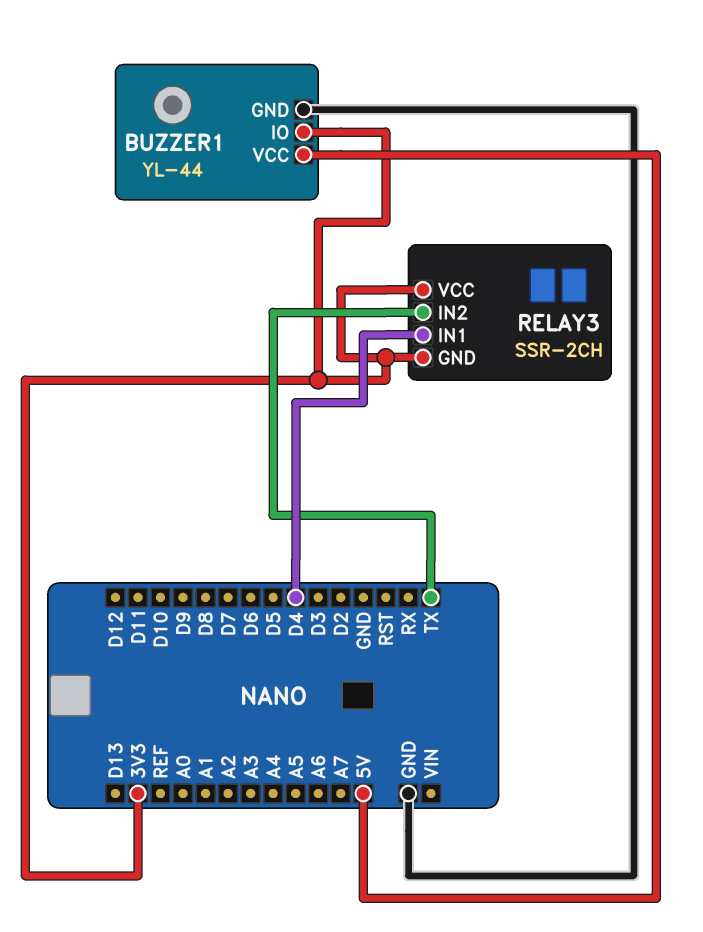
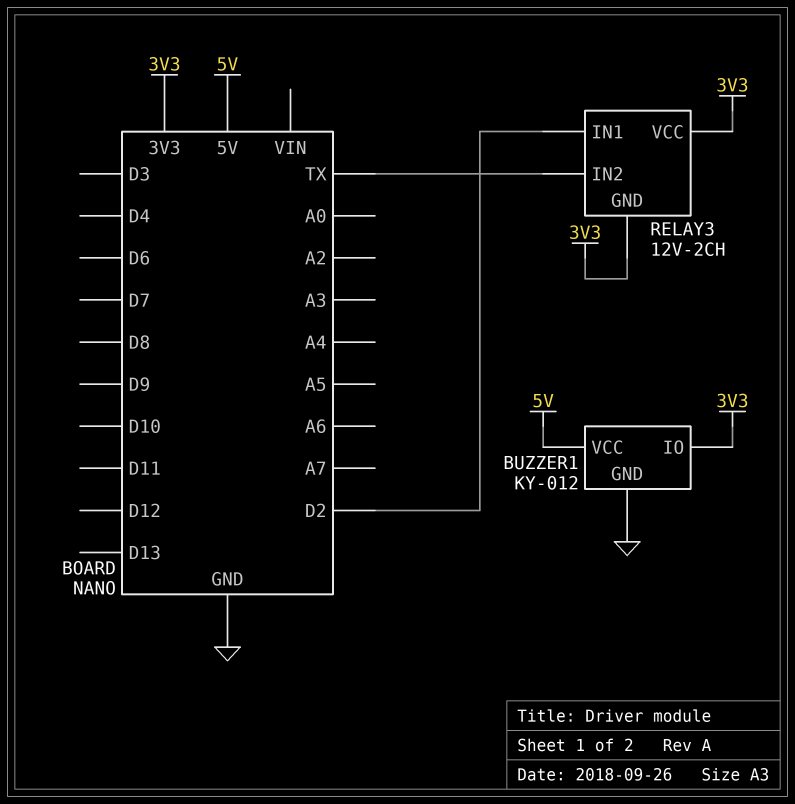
BUZZER1: YL-44 -> KY-012
RELAY3: SSR-2CH -> 12V-2CH
RELAY3 pin IN1: D4 -> D2

